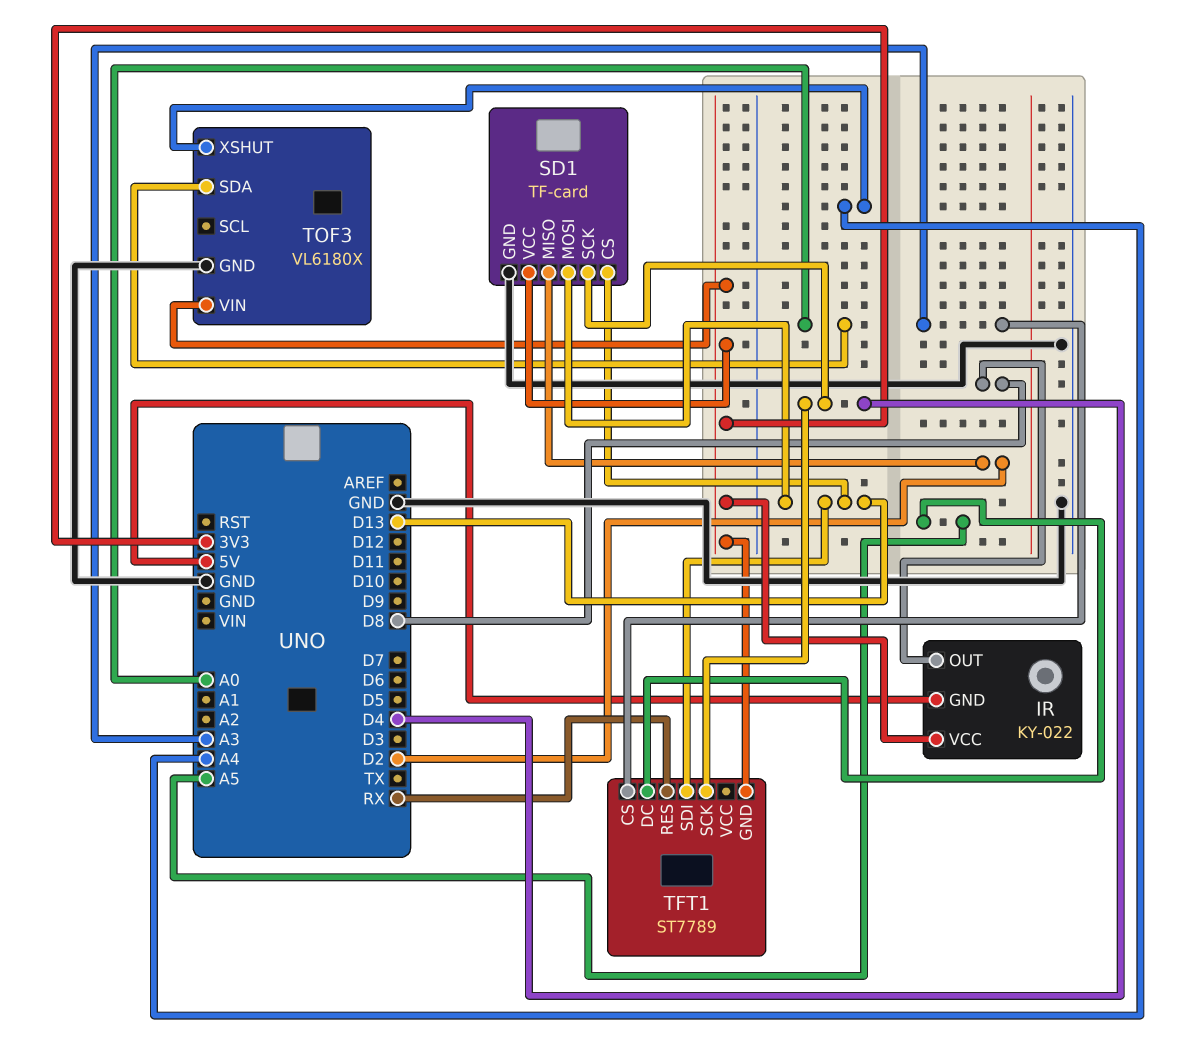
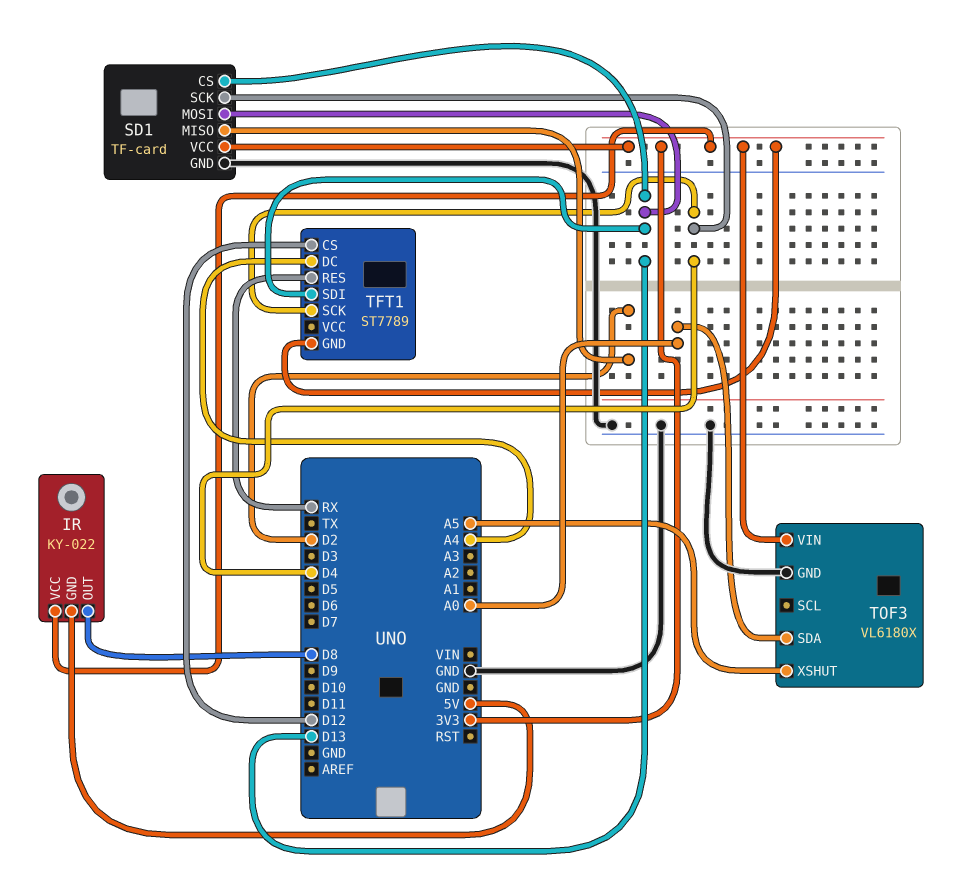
TFT1 pin CS: A3 -> D12
TFT1 pin DC: A5 -> A4
TOF3 pin XSHUT: A4 -> A5

